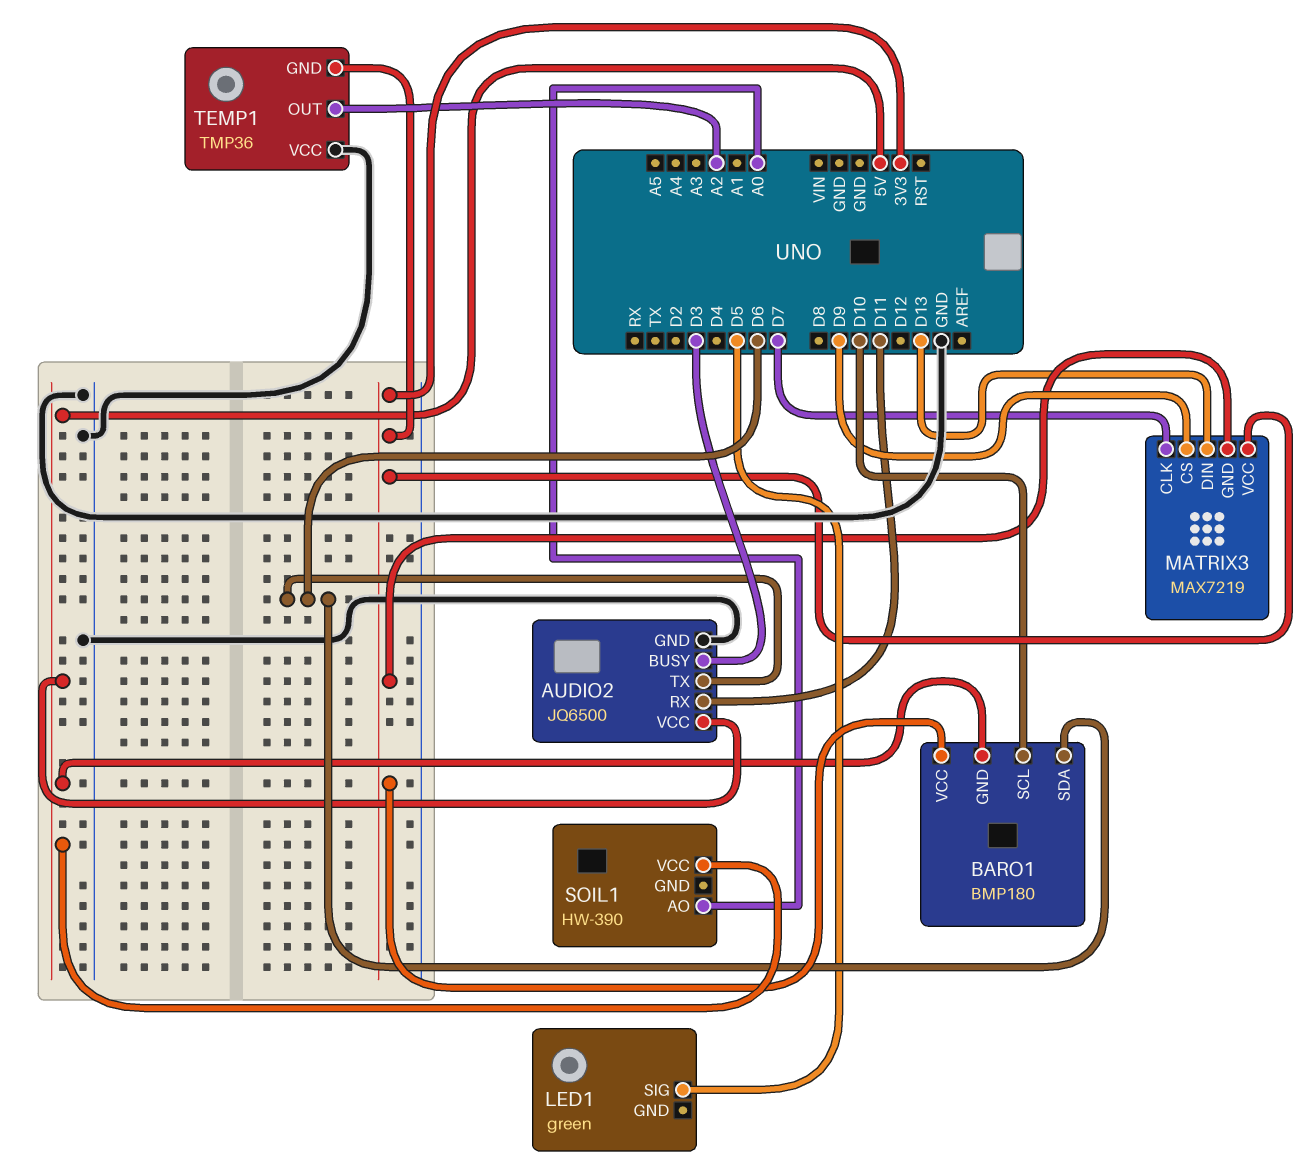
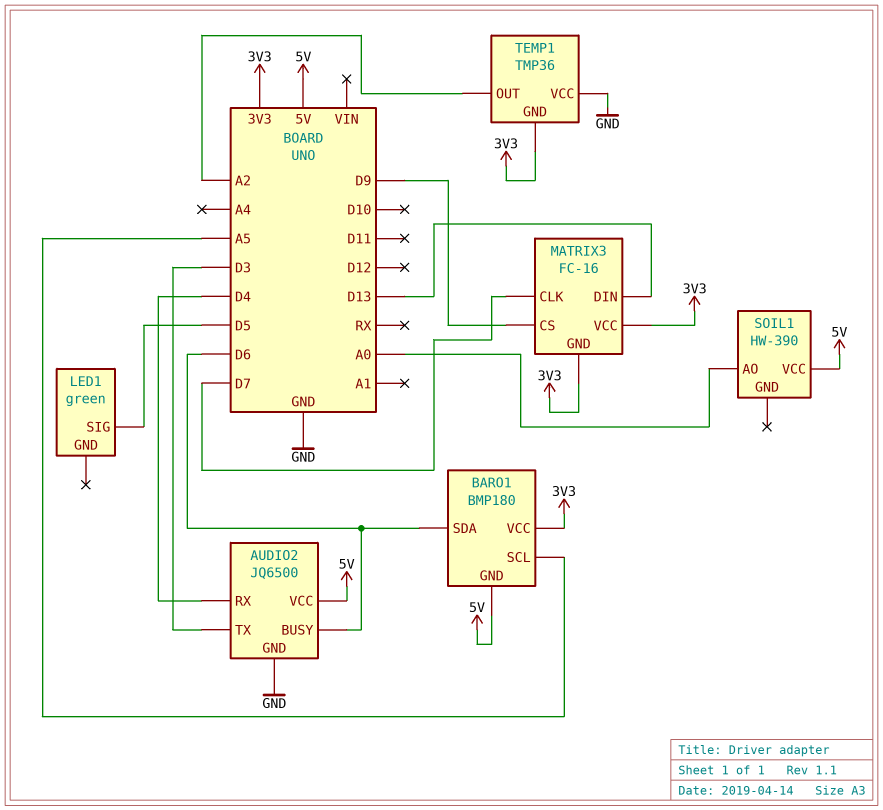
AUDIO2 pin BUSY: D3 -> D6
AUDIO2 pin RX: D11 -> D4
AUDIO2 pin TX: D6 -> D3
BARO1 pin SCL: D10 -> A5
MATRIX3: MAX7219 -> FC-16

